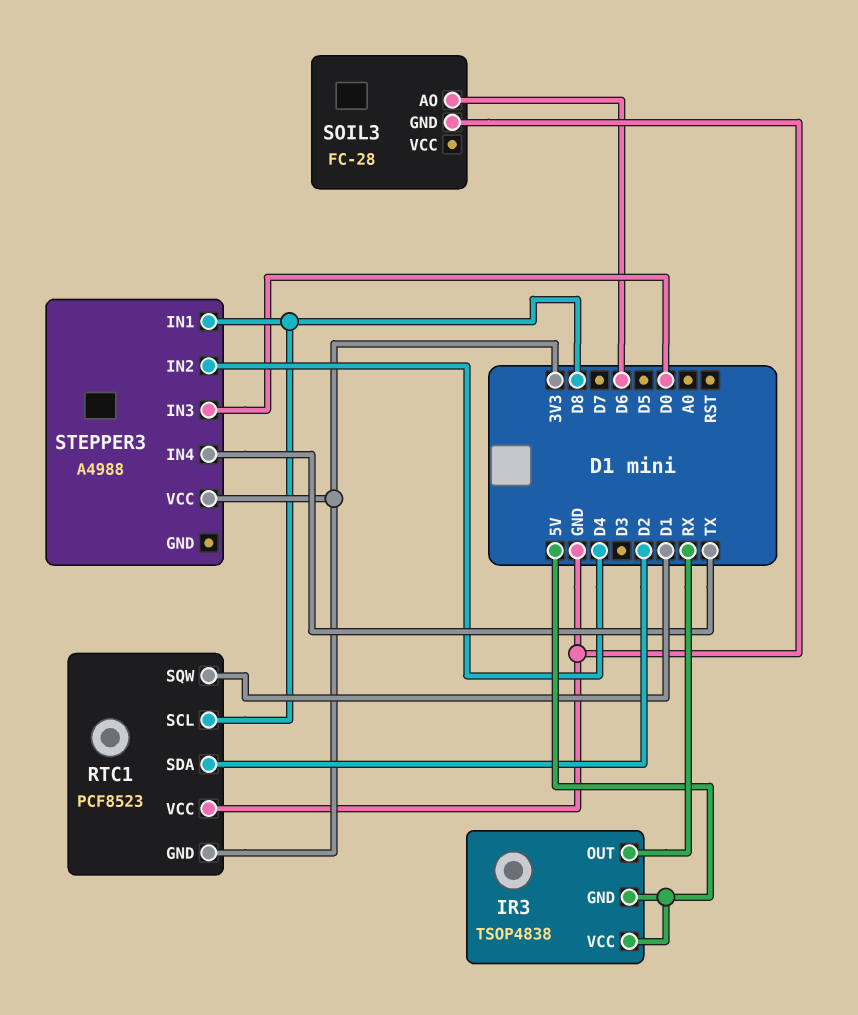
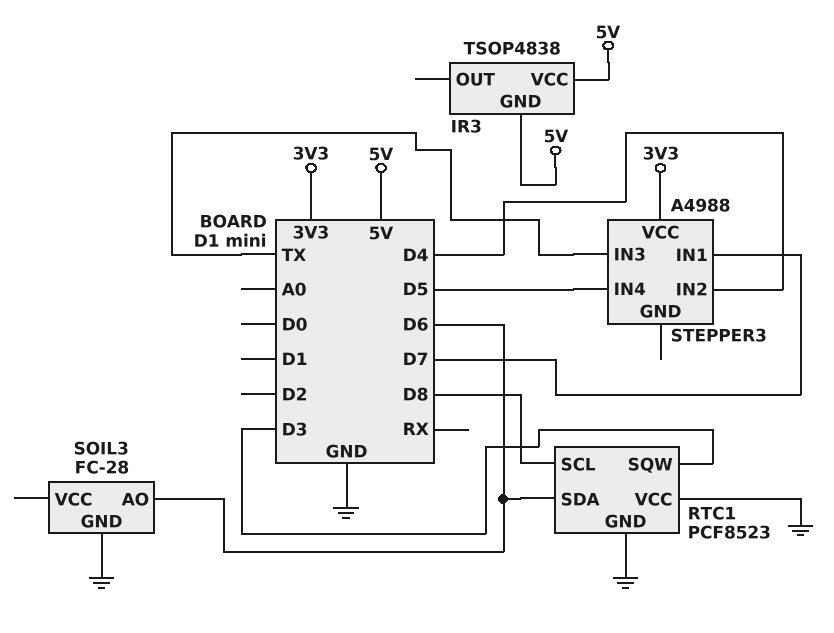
IR3 pin OUT: RX -> none
RTC1 pin GND: 3V3 -> GND
RTC1 pin SDA: D2 -> D6
RTC1 pin SQW: D1 -> D3
STEPPER3 pin IN1: D8 -> D7
STEPPER3 pin IN3: D0 -> TX
STEPPER3 pin IN4: TX -> D5

